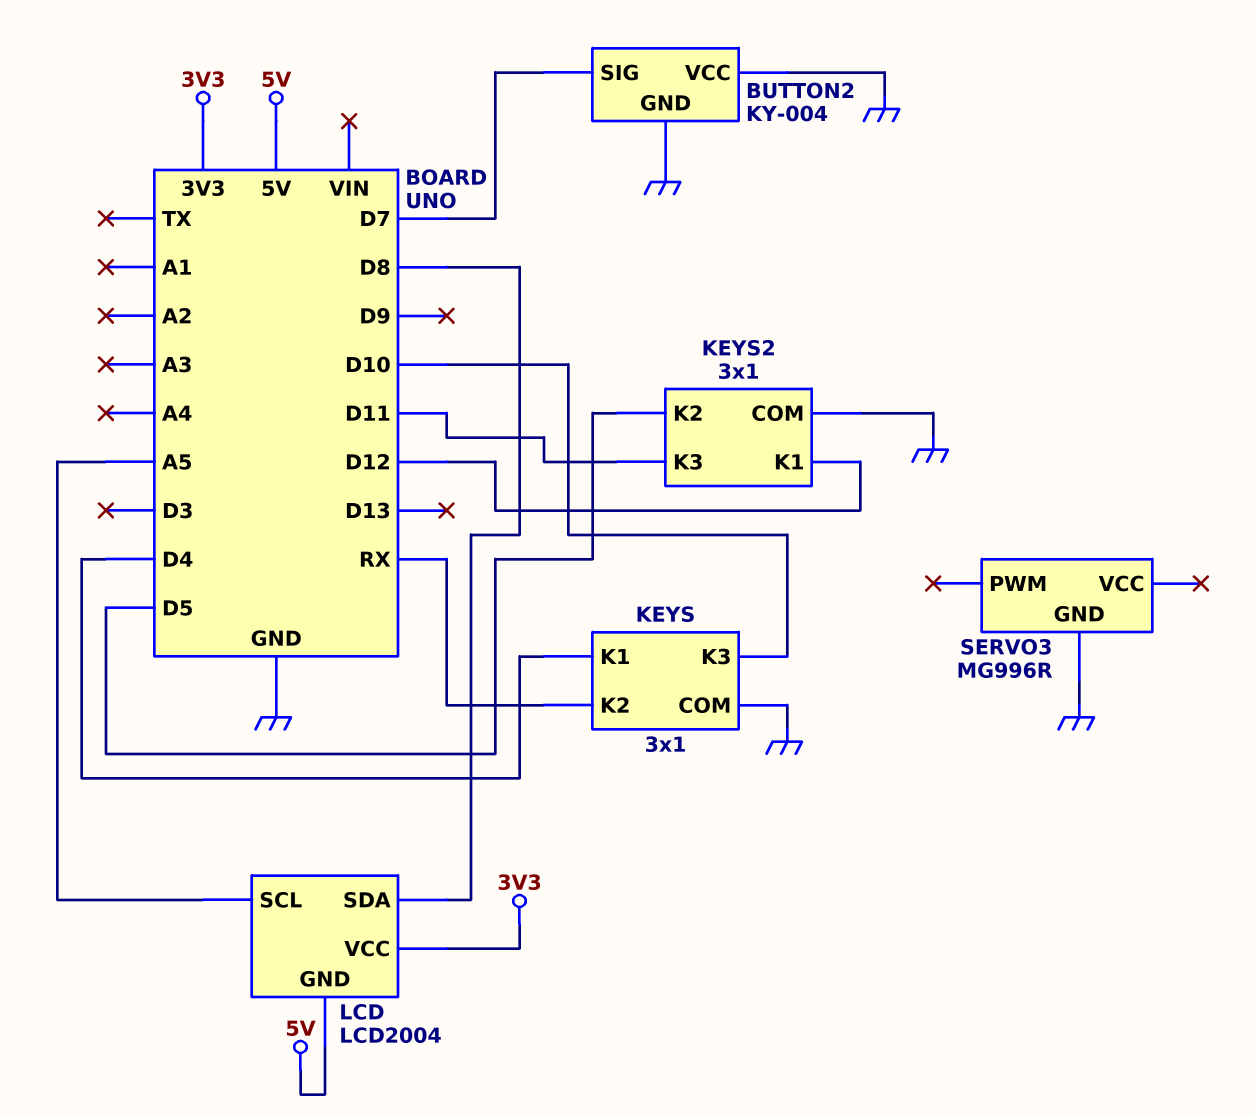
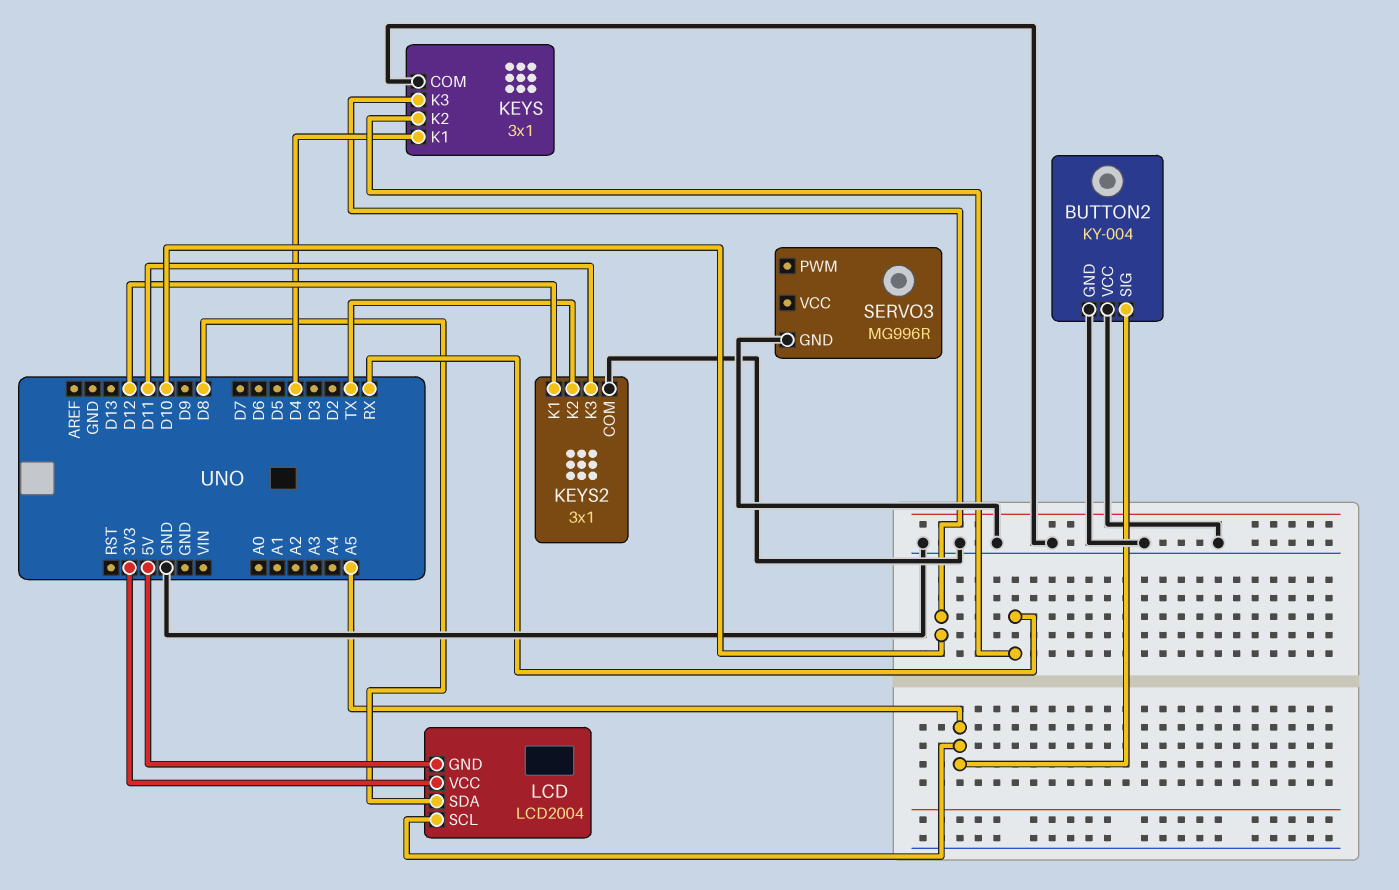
BUTTON2 pin SIG: D7 -> A5
KEYS2 pin K2: D5 -> TX

